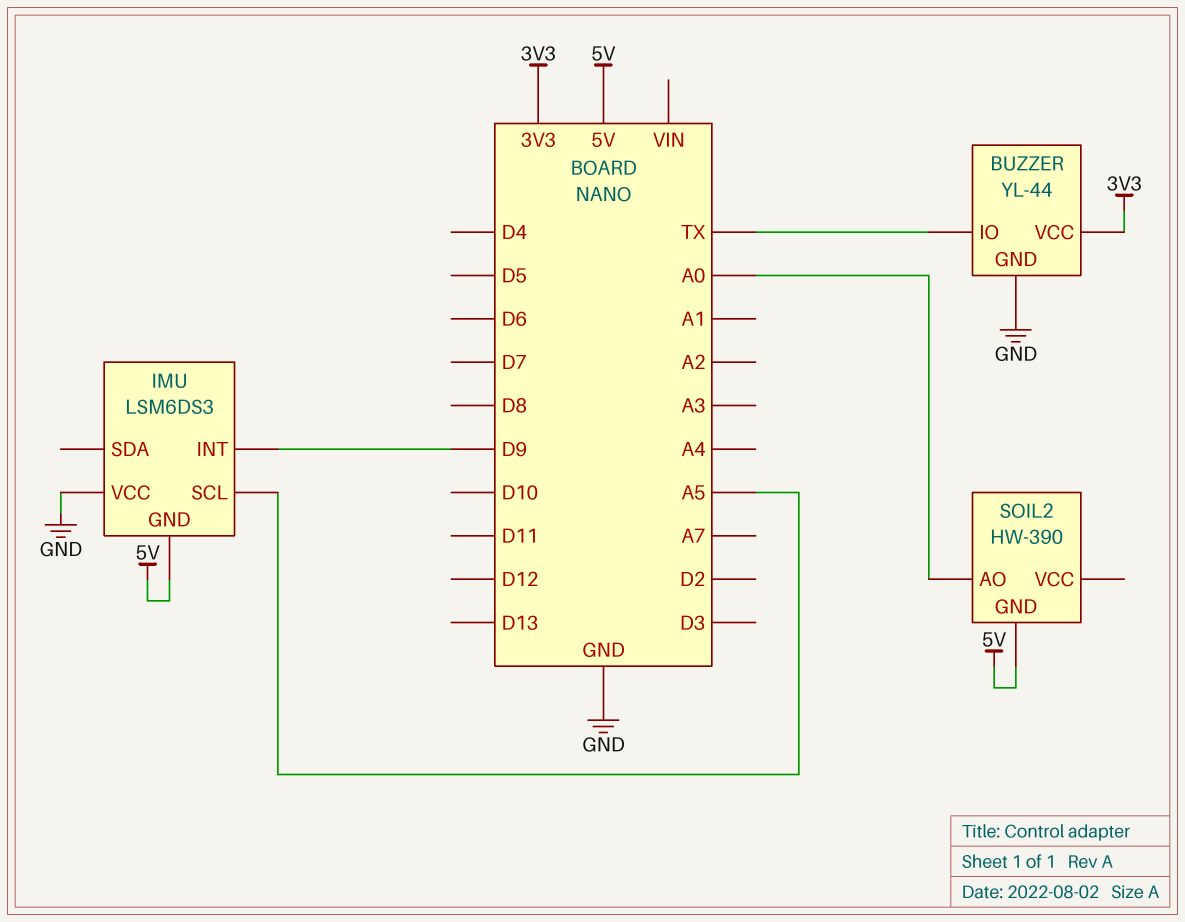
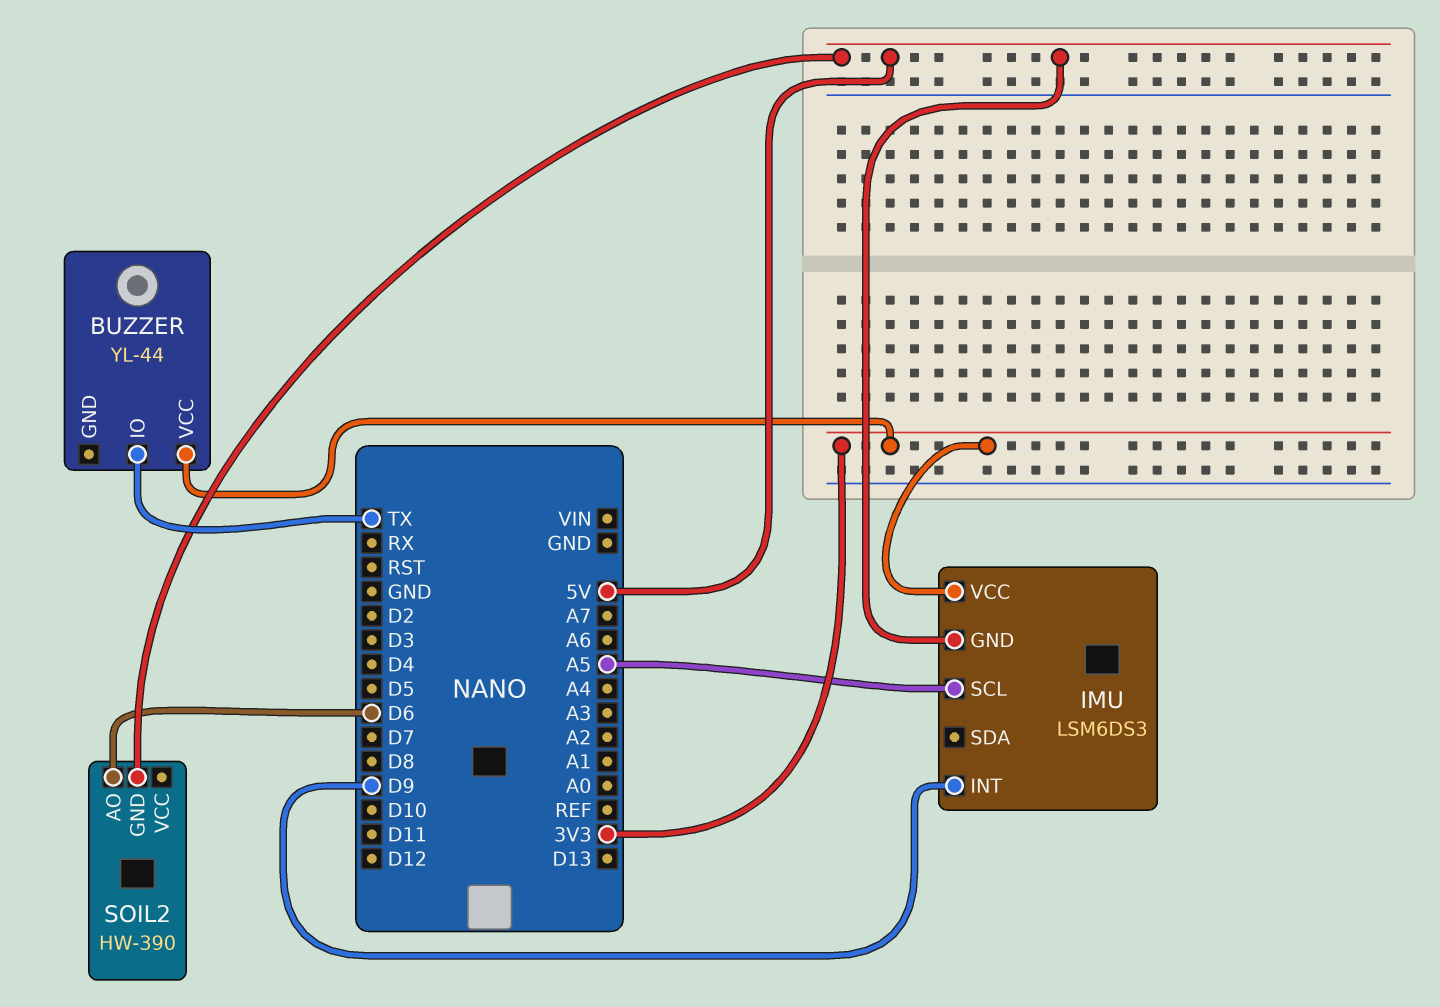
BUZZER pin GND: GND -> none
IMU pin VCC: GND -> 3V3
SOIL2 pin AO: A0 -> D6

